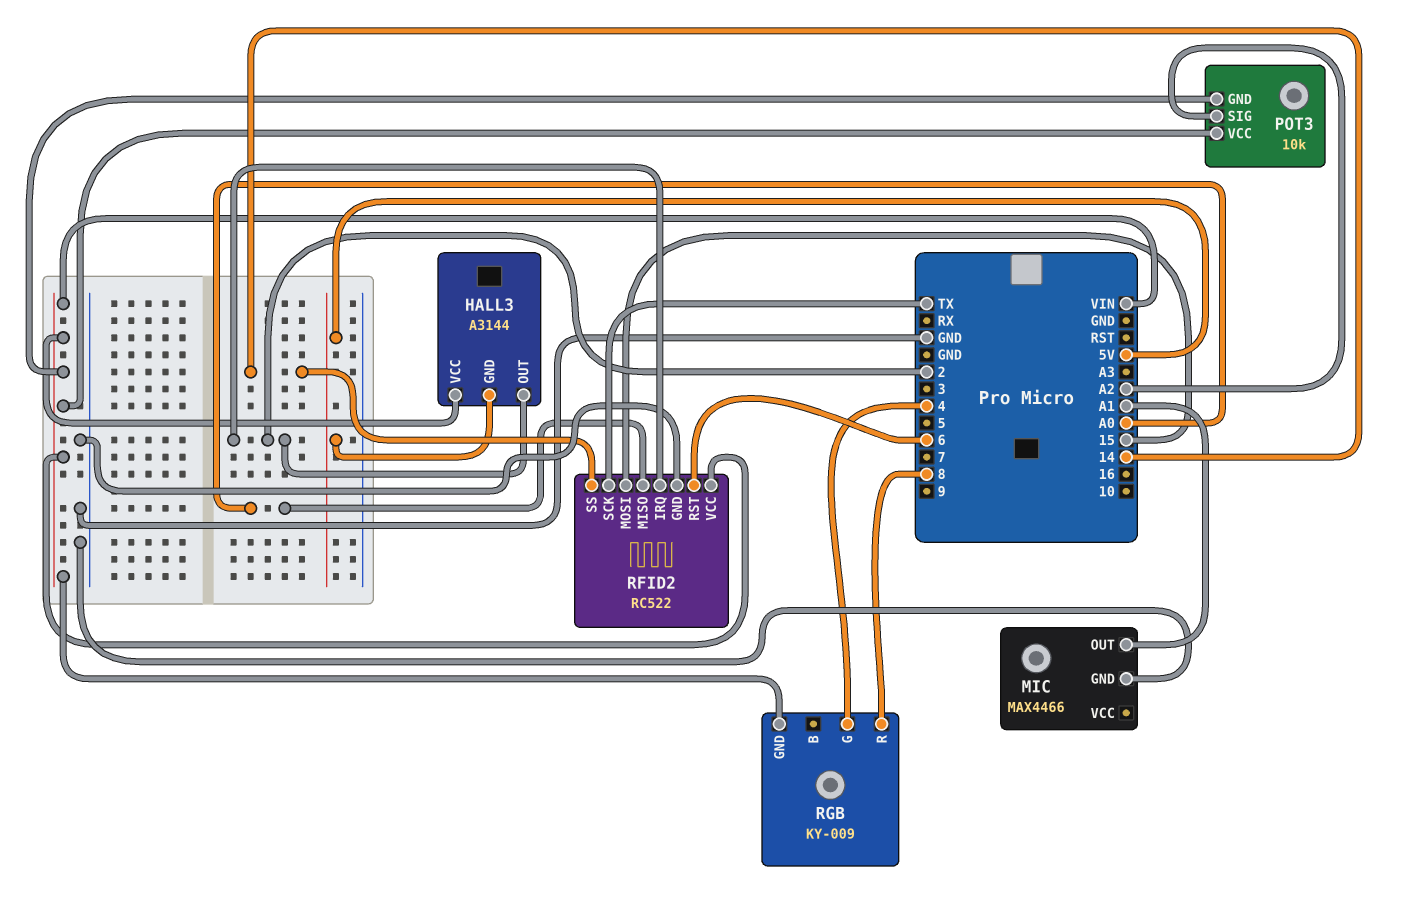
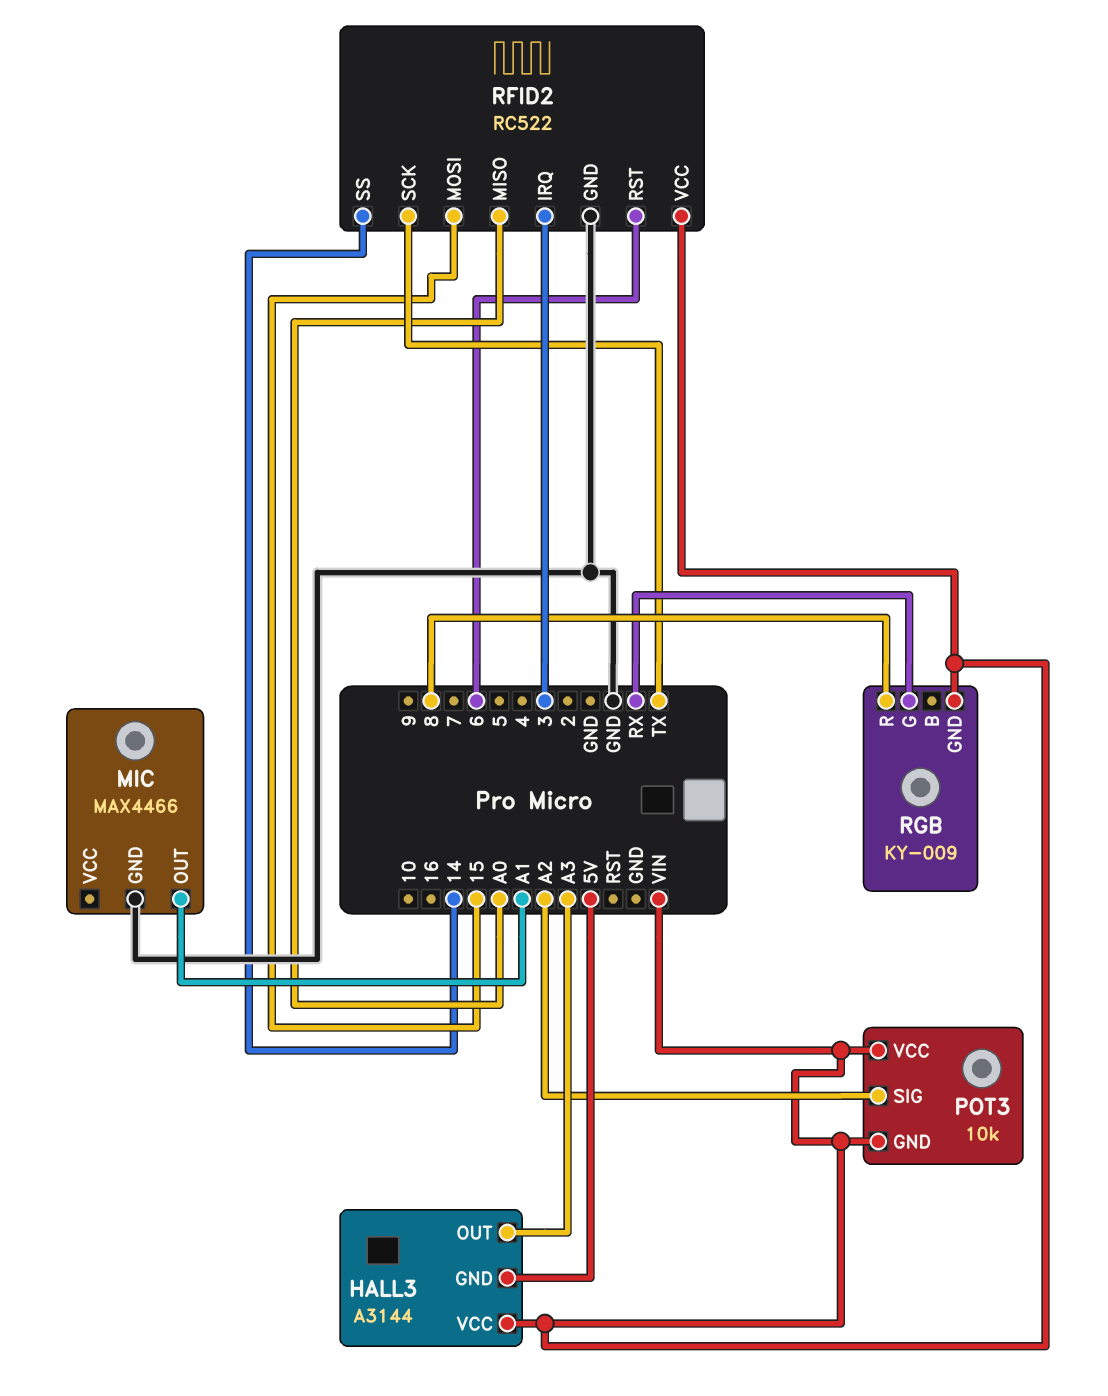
HALL3 pin OUT: 2 -> A3
RFID2 pin IRQ: 2 -> 3
RGB pin G: 4 -> RX

